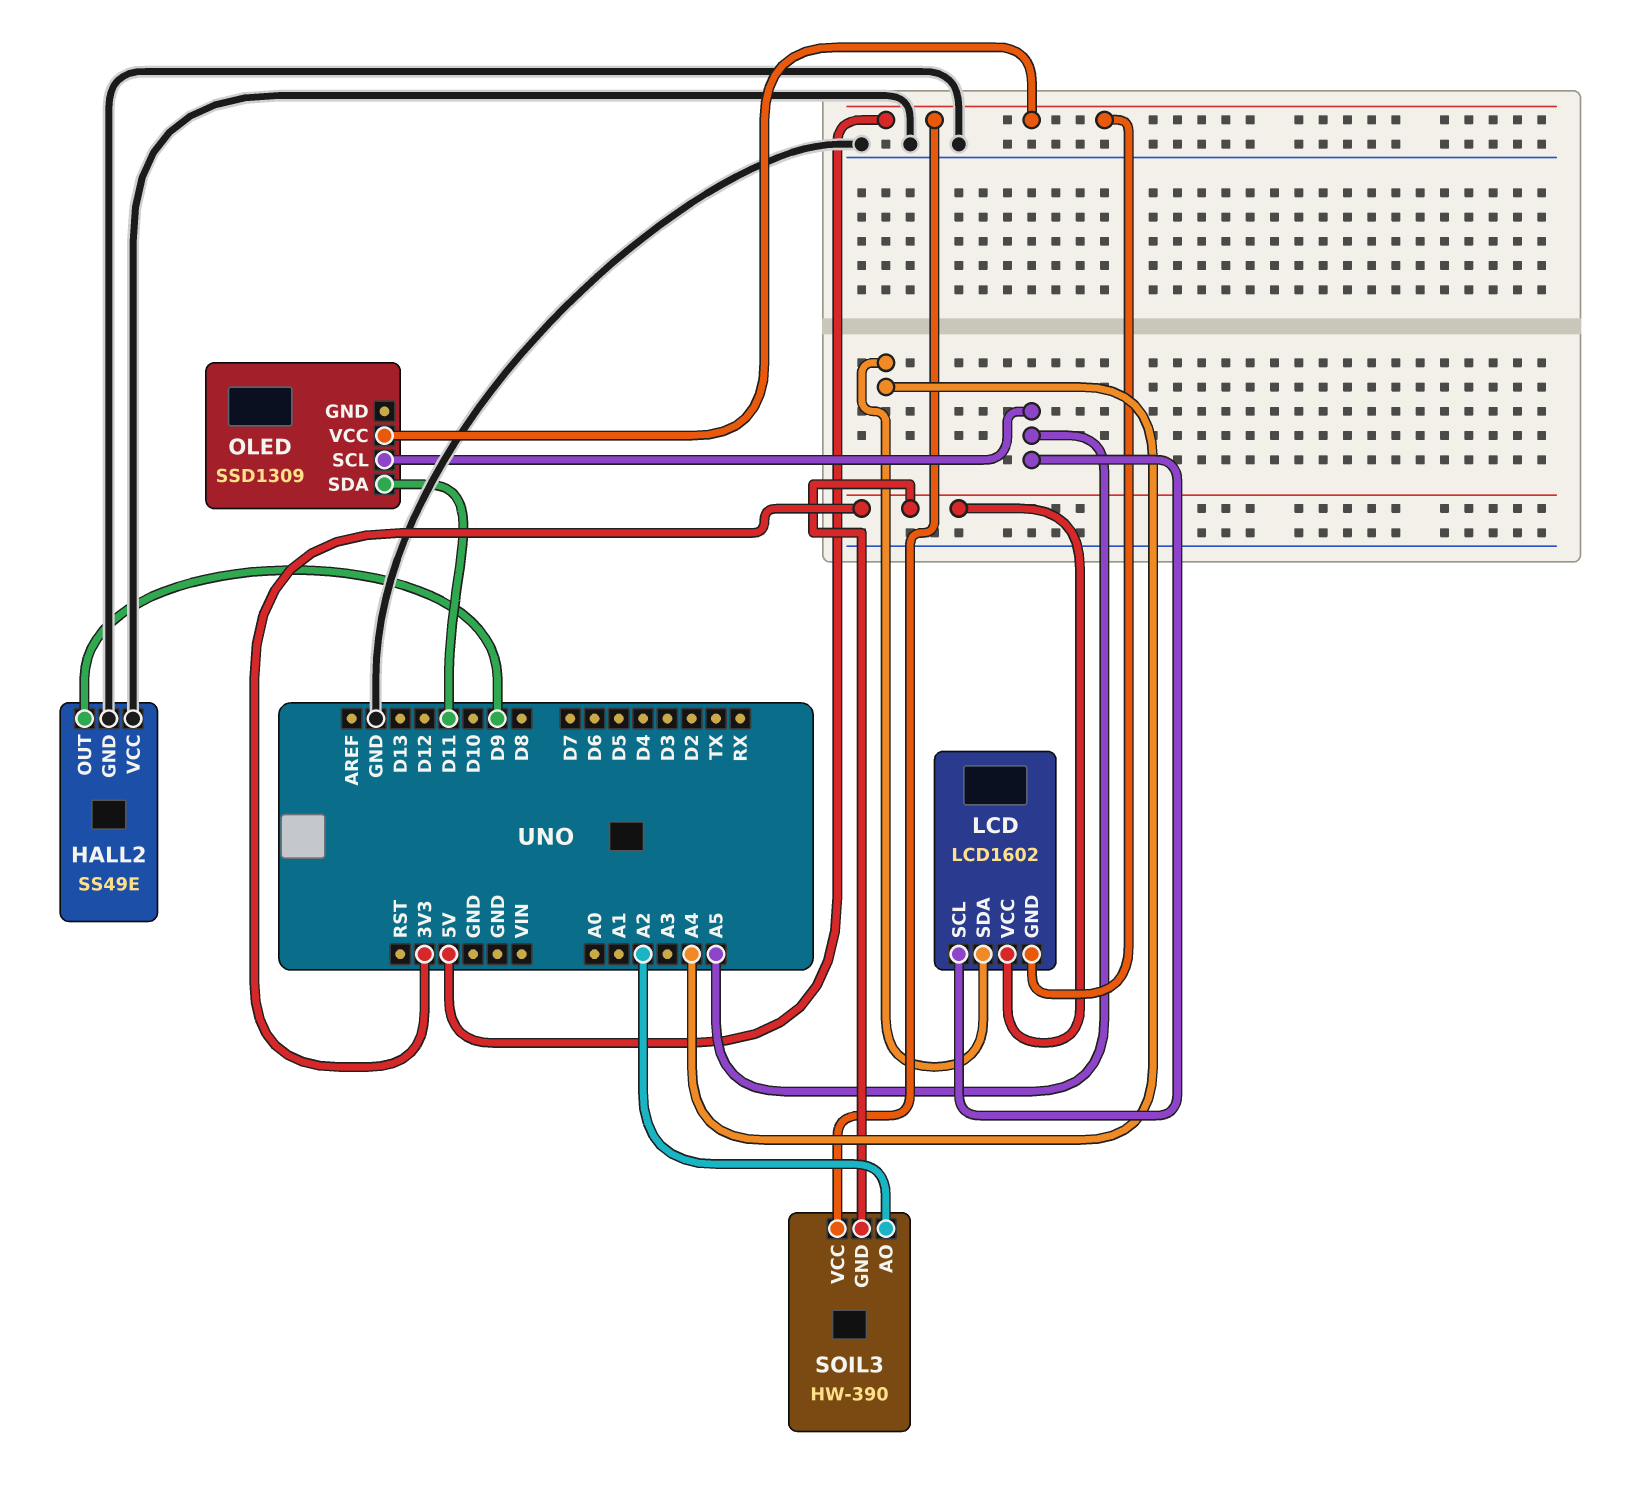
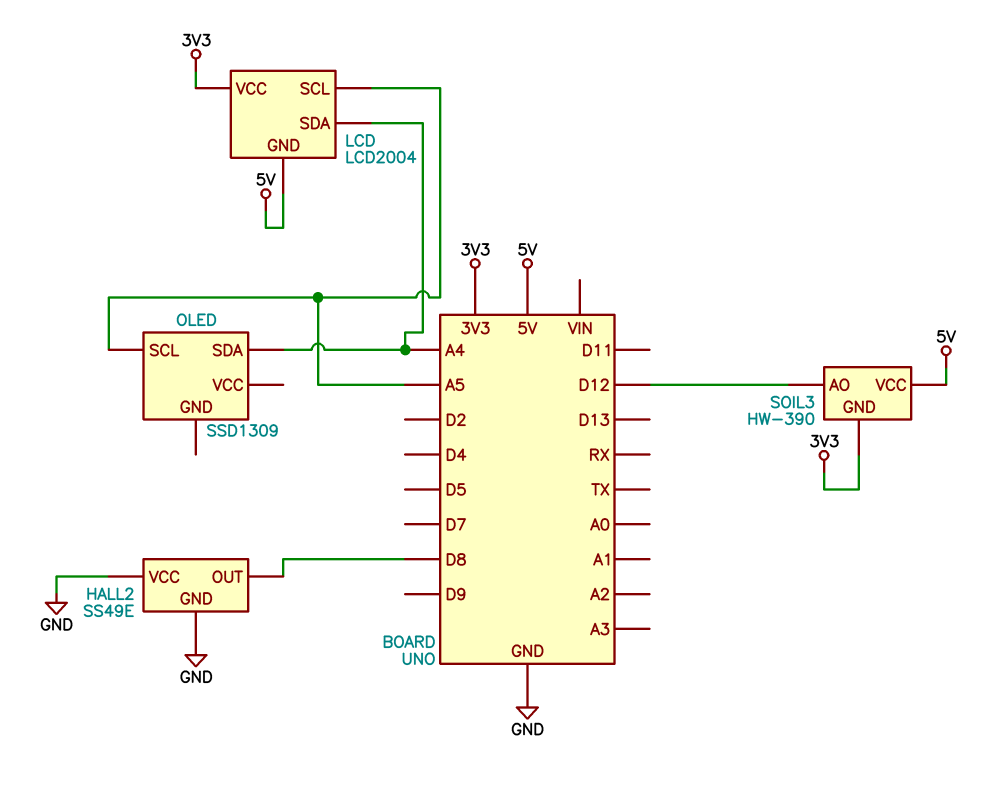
HALL2 pin OUT: D9 -> D8
LCD: LCD1602 -> LCD2004
OLED pin SDA: D11 -> A4
OLED pin VCC: 5V -> none
SOIL3 pin AO: A2 -> D12

